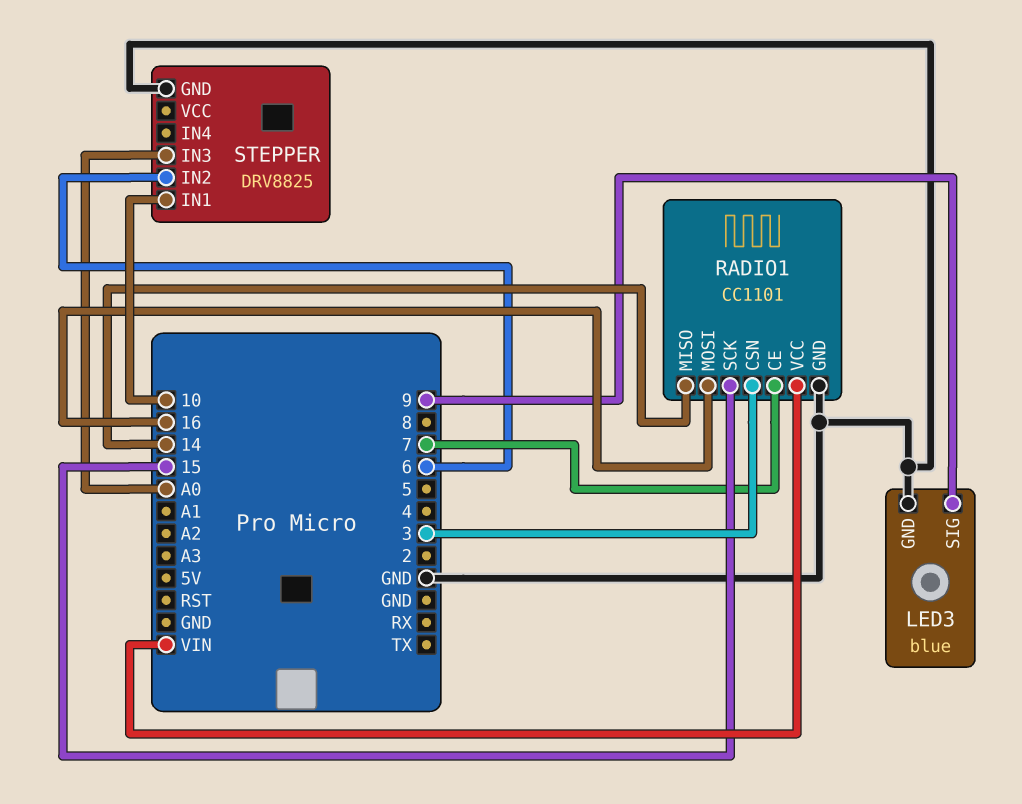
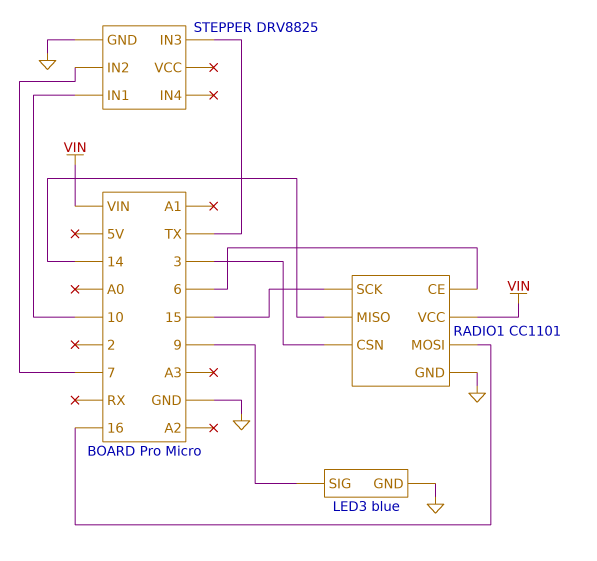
RADIO1 pin CE: 7 -> 6
STEPPER pin IN2: 6 -> 7
STEPPER pin IN3: A0 -> TX

